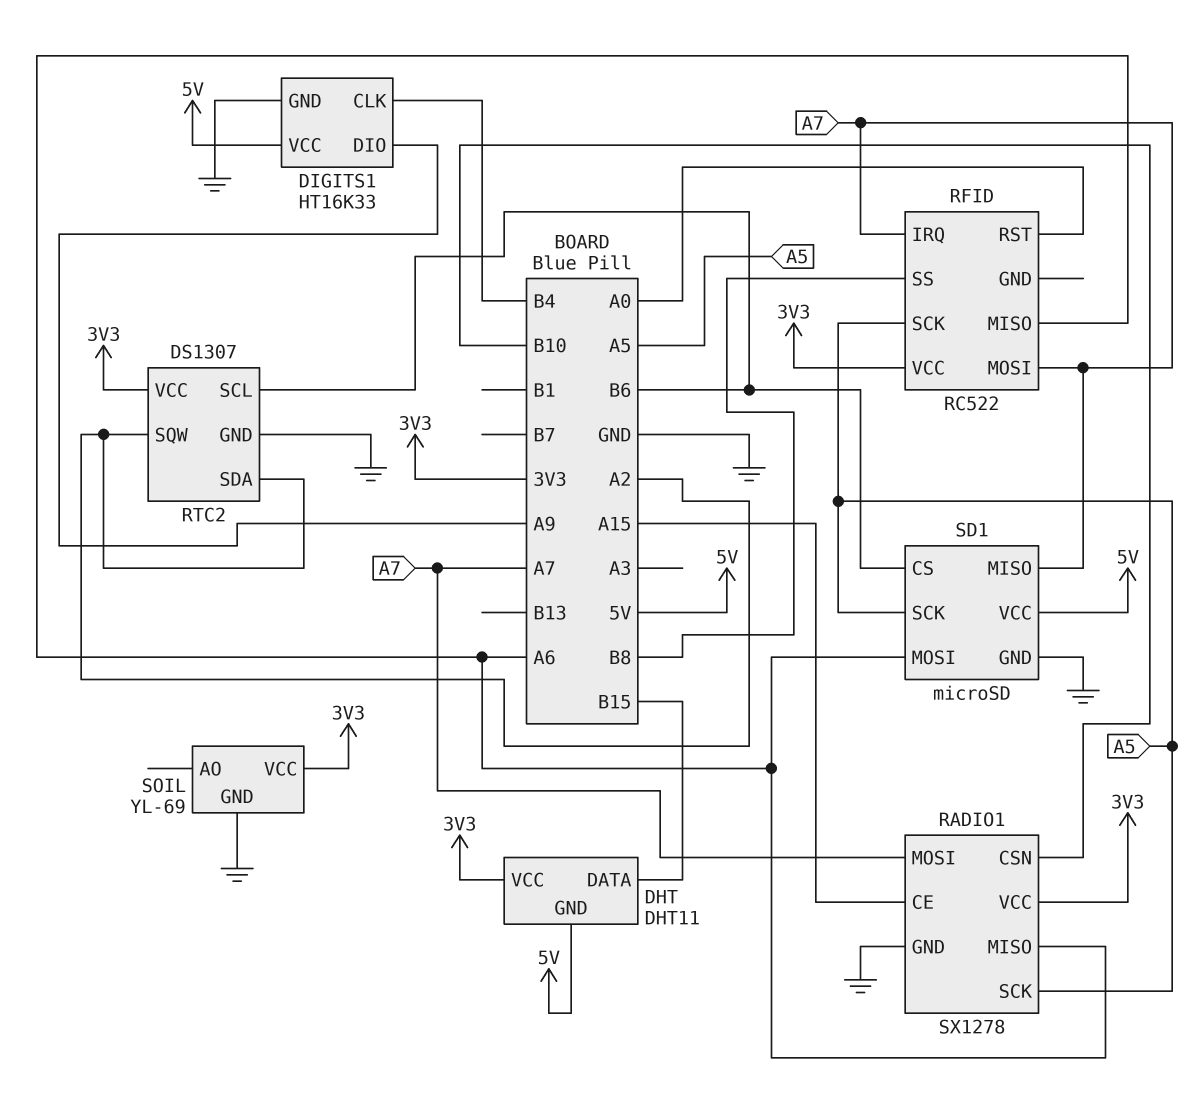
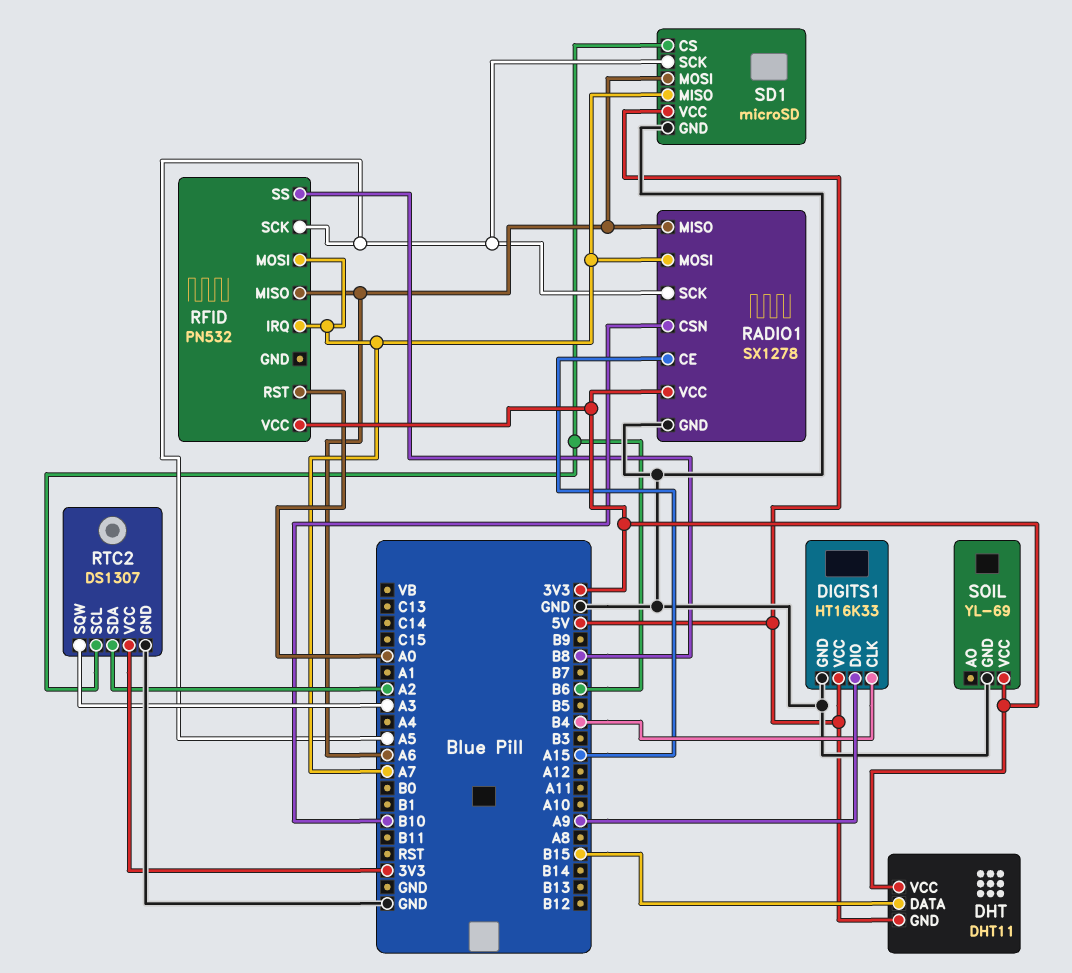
RFID: RC522 -> PN532
RTC2 pin SQW: A2 -> A3

